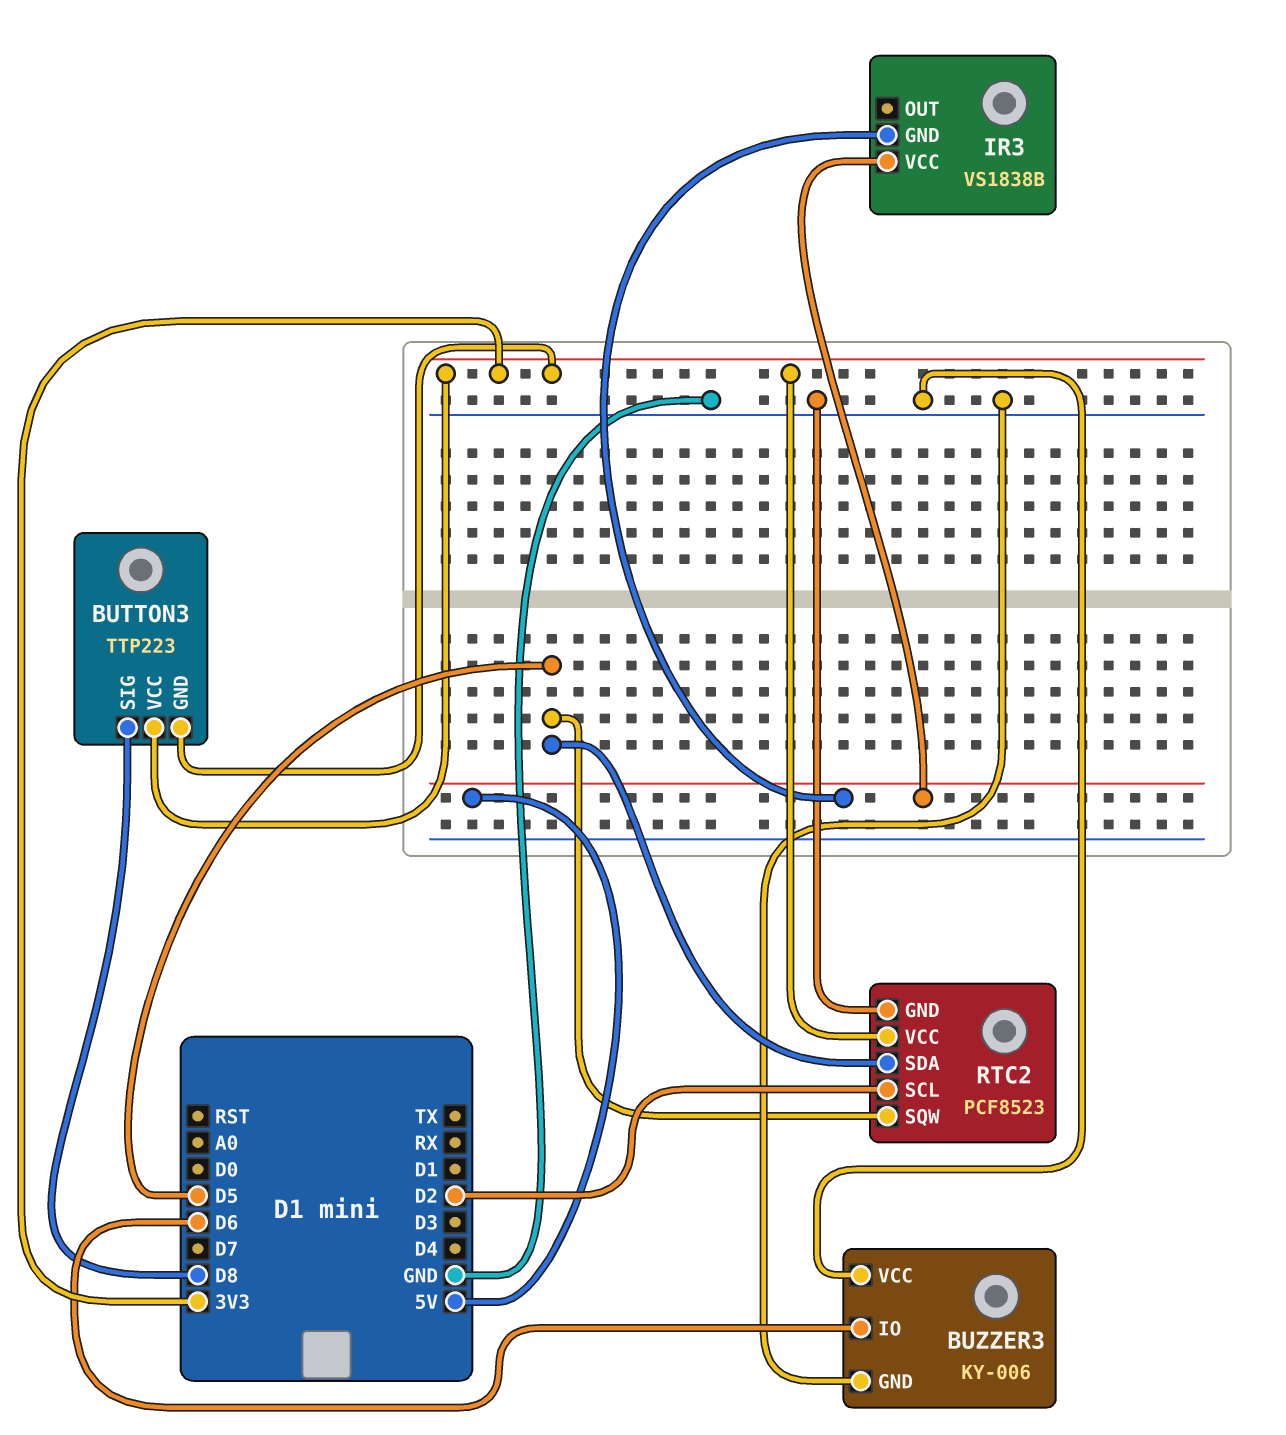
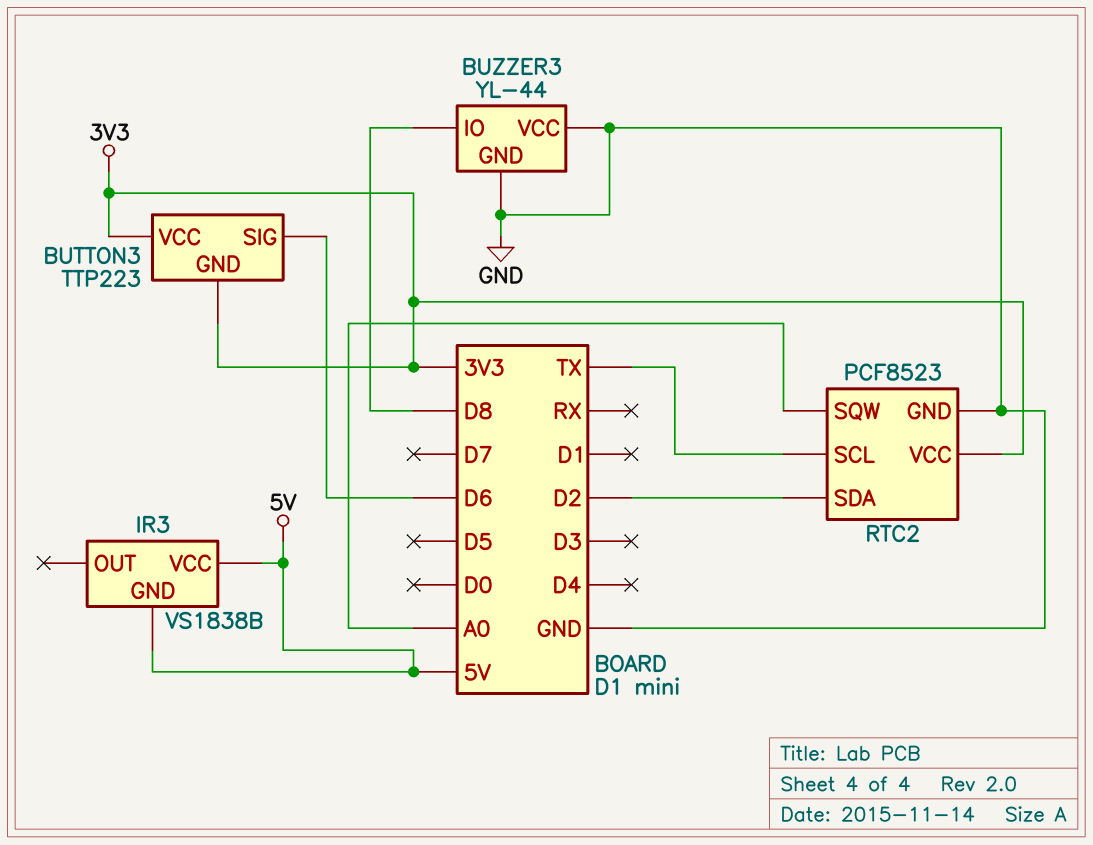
BUTTON3 pin SIG: D8 -> D6
BUZZER3: KY-006 -> YL-44
BUZZER3 pin IO: D6 -> D8
RTC2 pin SCL: D2 -> TX
RTC2 pin SDA: D5 -> D2
RTC2 pin SQW: D5 -> A0

